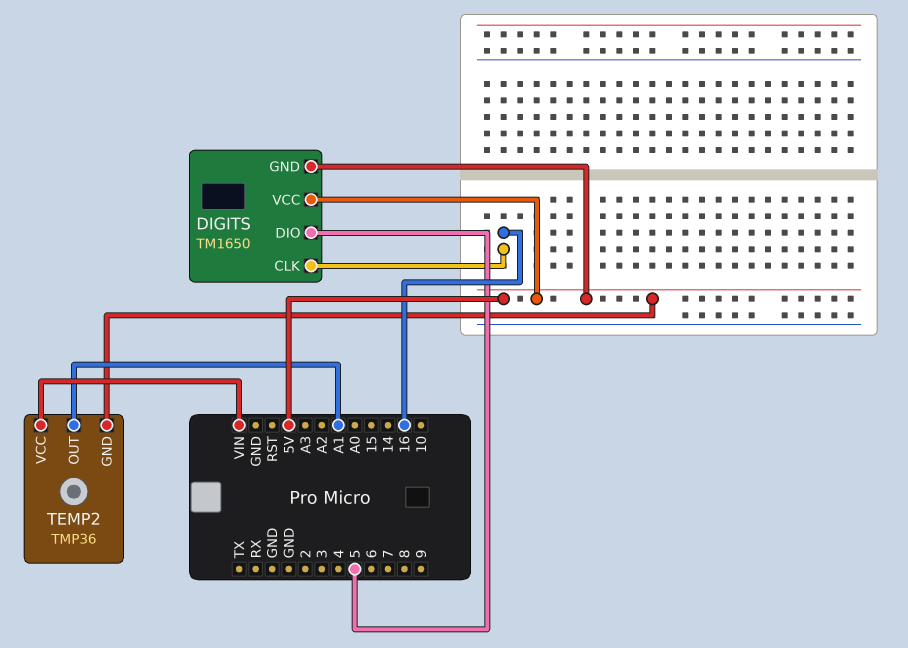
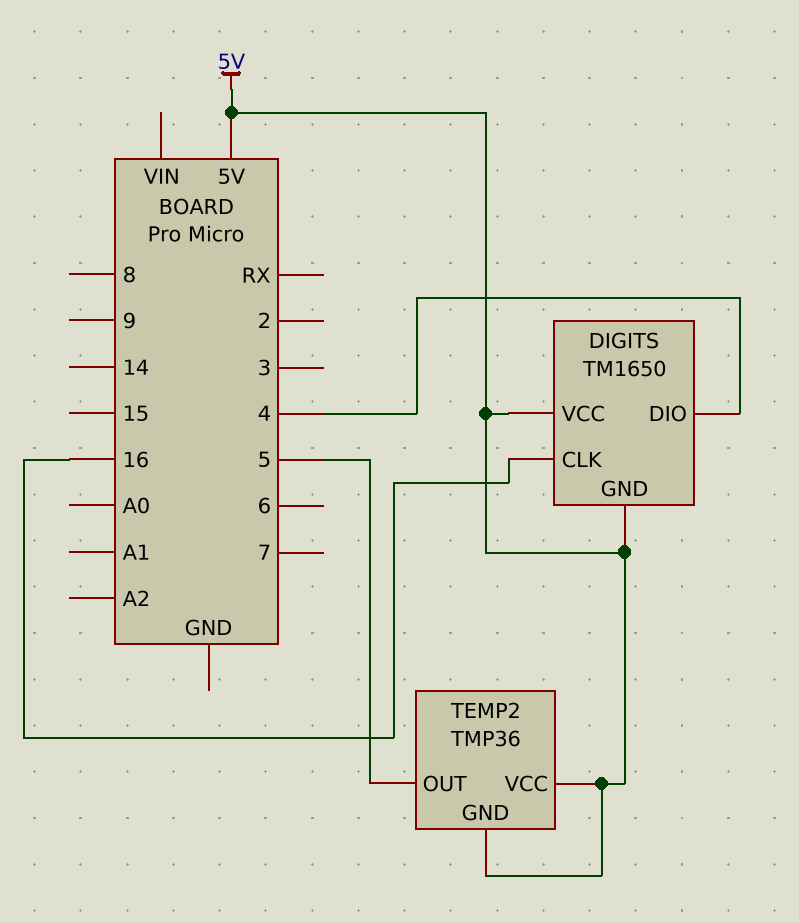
DIGITS pin DIO: 5 -> 4
TEMP2 pin OUT: A1 -> 5
TEMP2 pin VCC: VIN -> 5V

